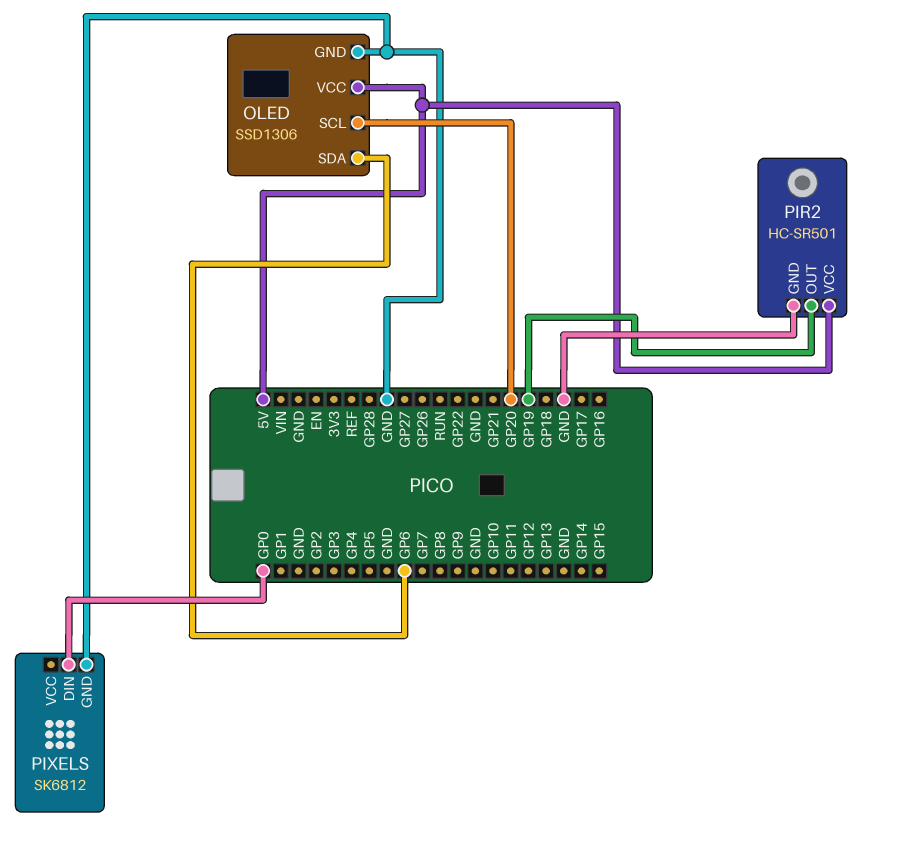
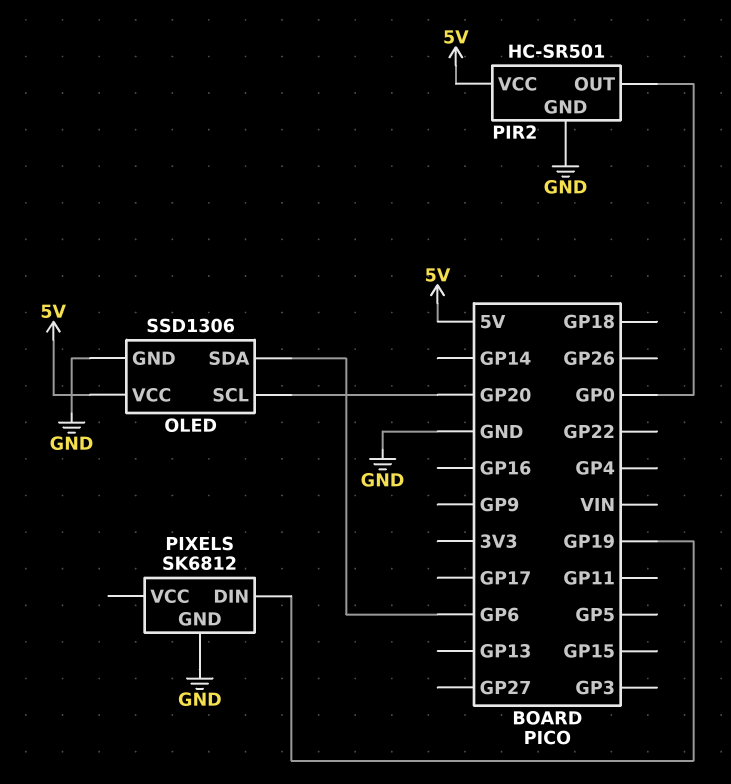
PIR2 pin OUT: GP19 -> GP0
PIXELS pin DIN: GP0 -> GP19

